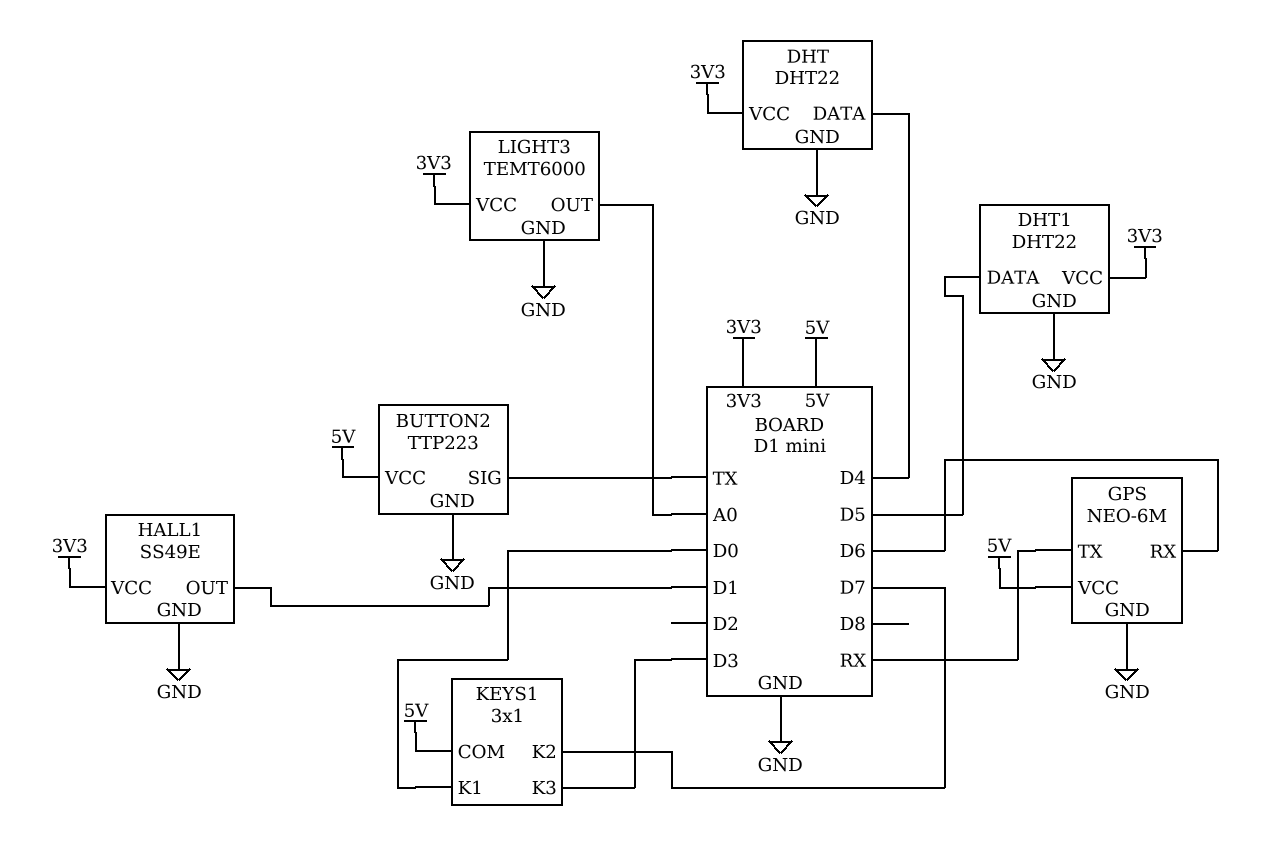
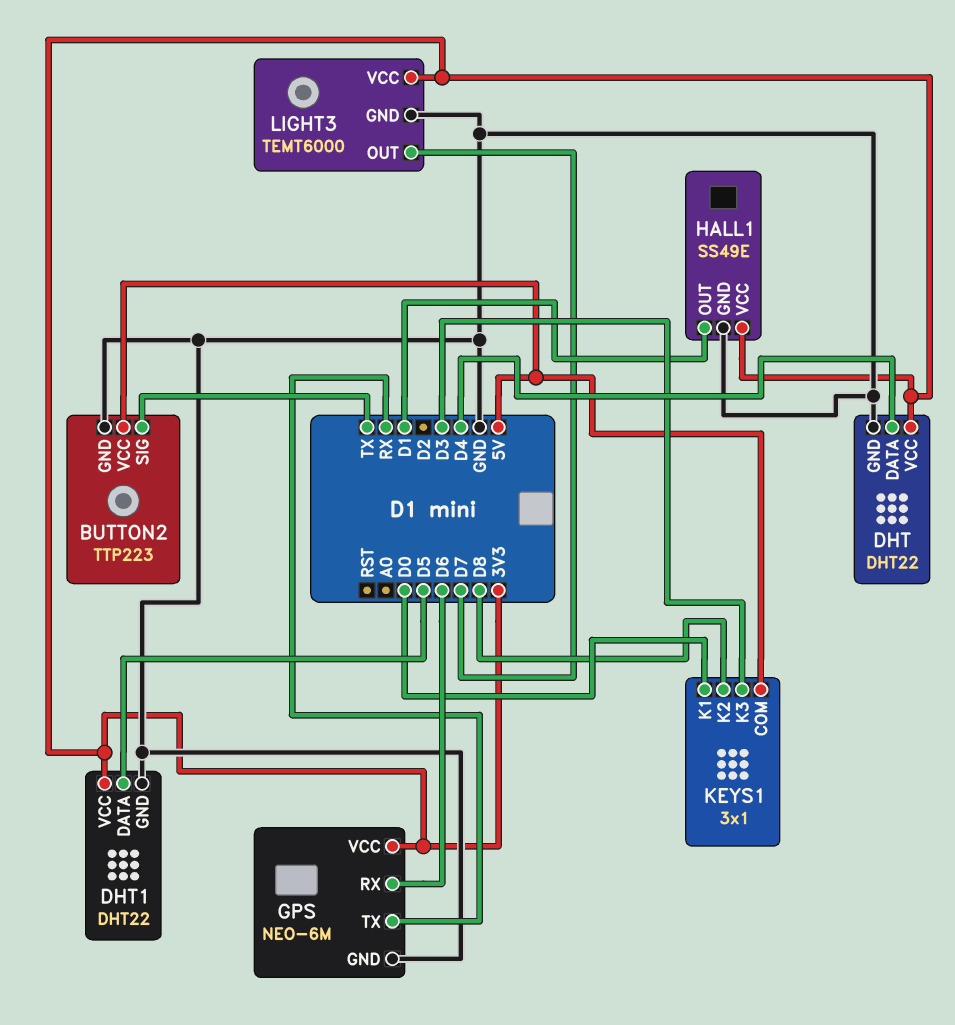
GPS pin VCC: 5V -> 3V3
KEYS1 pin K2: D7 -> D8
LIGHT3 pin OUT: A0 -> D7

